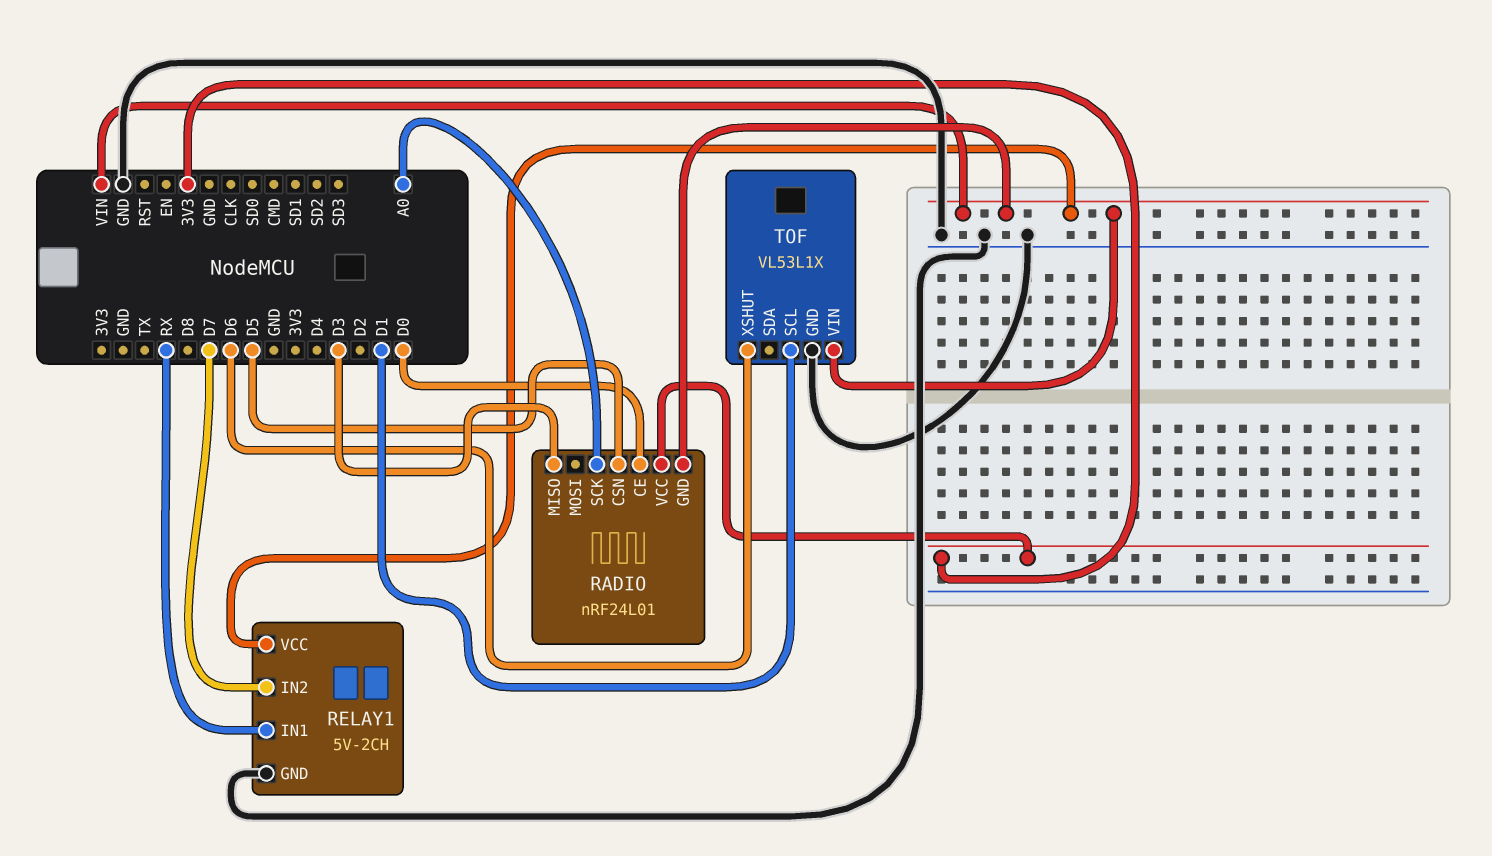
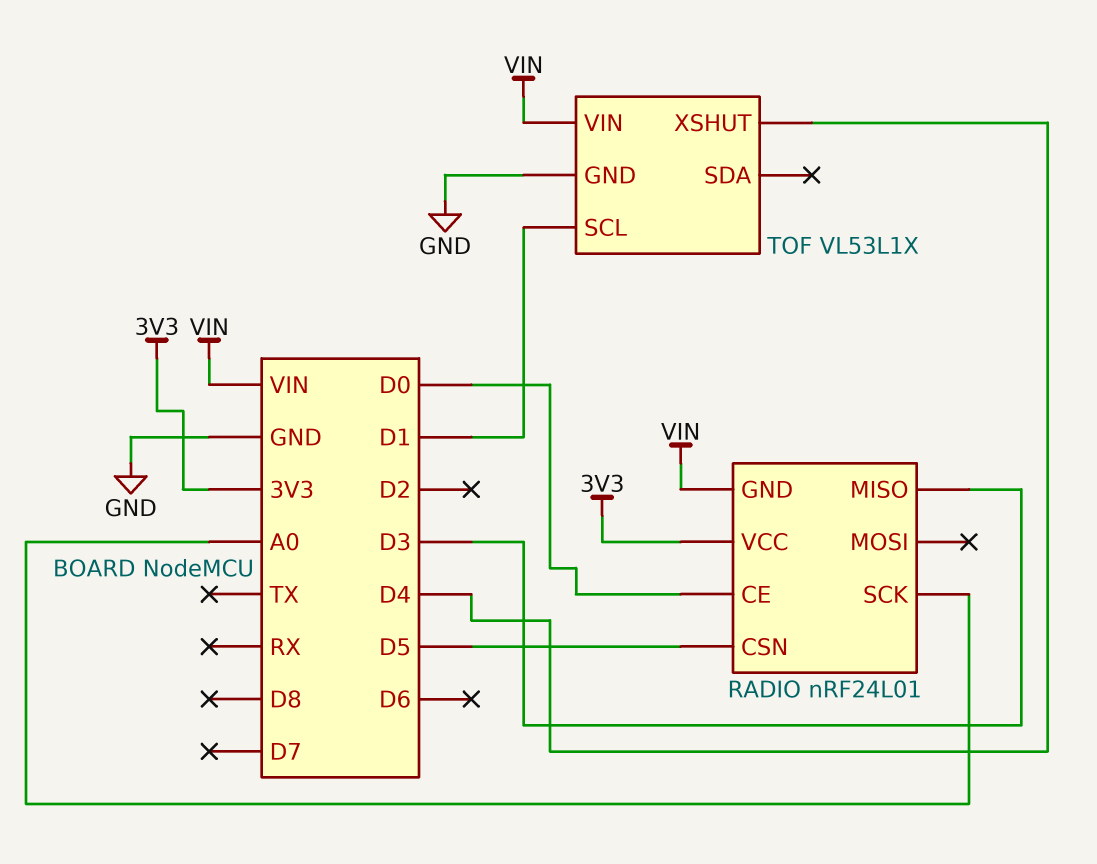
RELAY1: 5V-2CH -> none
RELAY1 pin GND: GND -> none
RELAY1 pin IN1: RX -> none
RELAY1 pin IN2: D7 -> none
RELAY1 pin VCC: VIN -> none
TOF pin XSHUT: D6 -> D4

